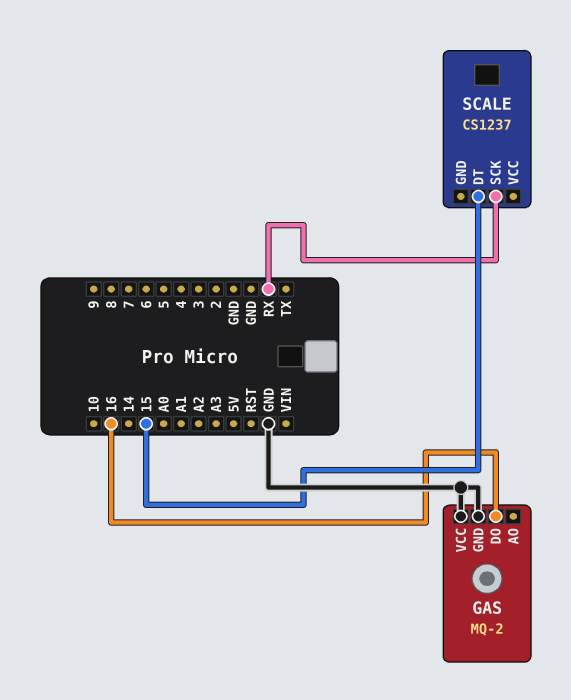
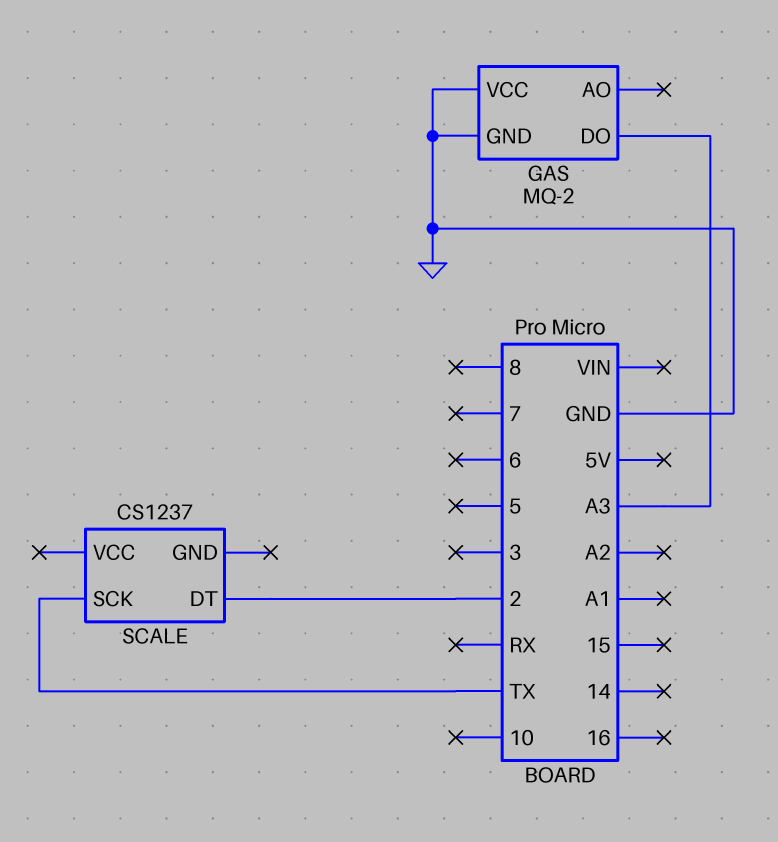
GAS pin DO: 16 -> A3
SCALE pin DT: 15 -> 2
SCALE pin SCK: RX -> TX

